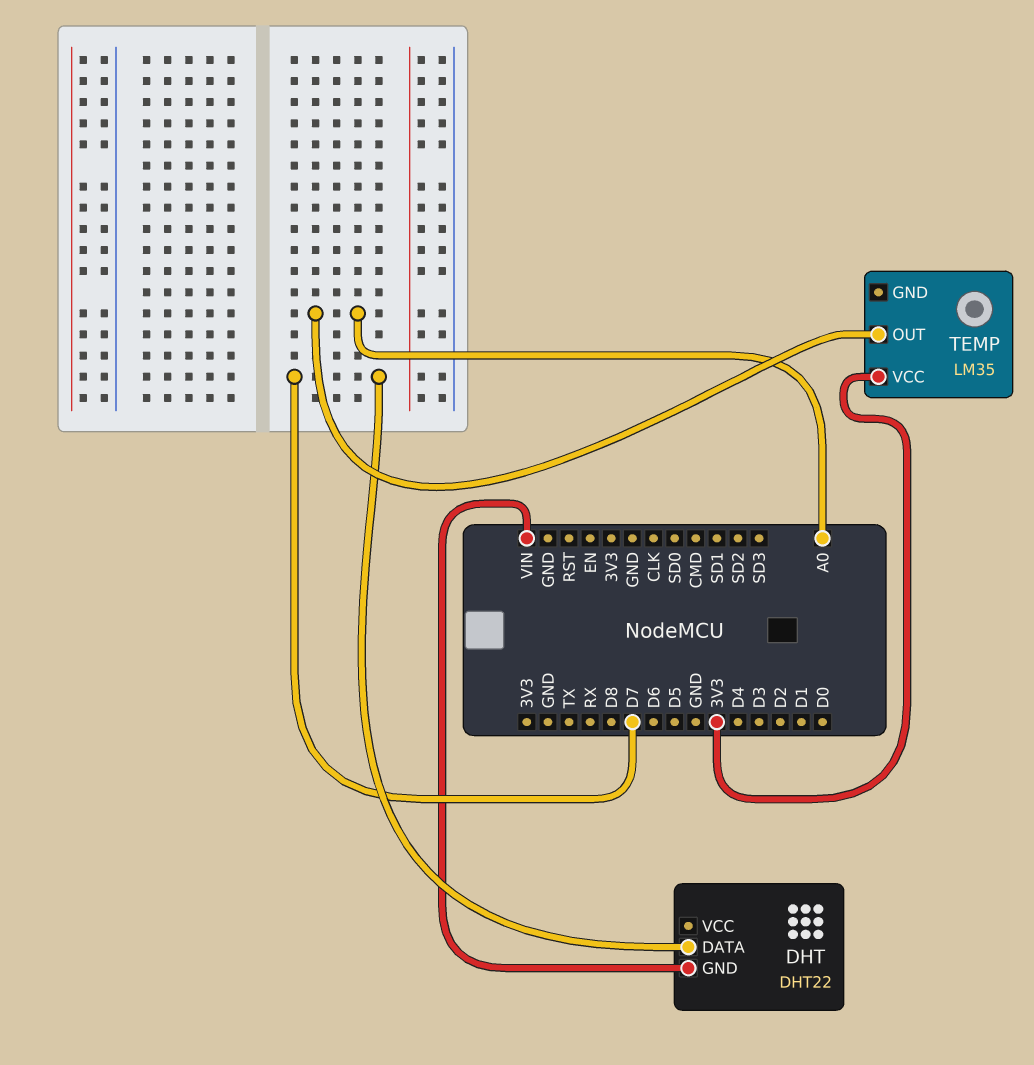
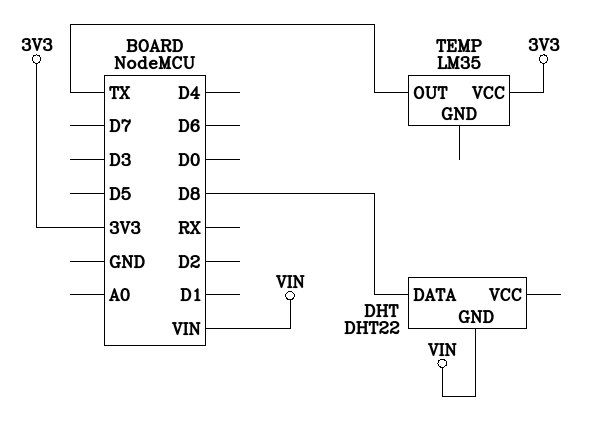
DHT pin DATA: D7 -> D8
TEMP pin OUT: A0 -> TX

